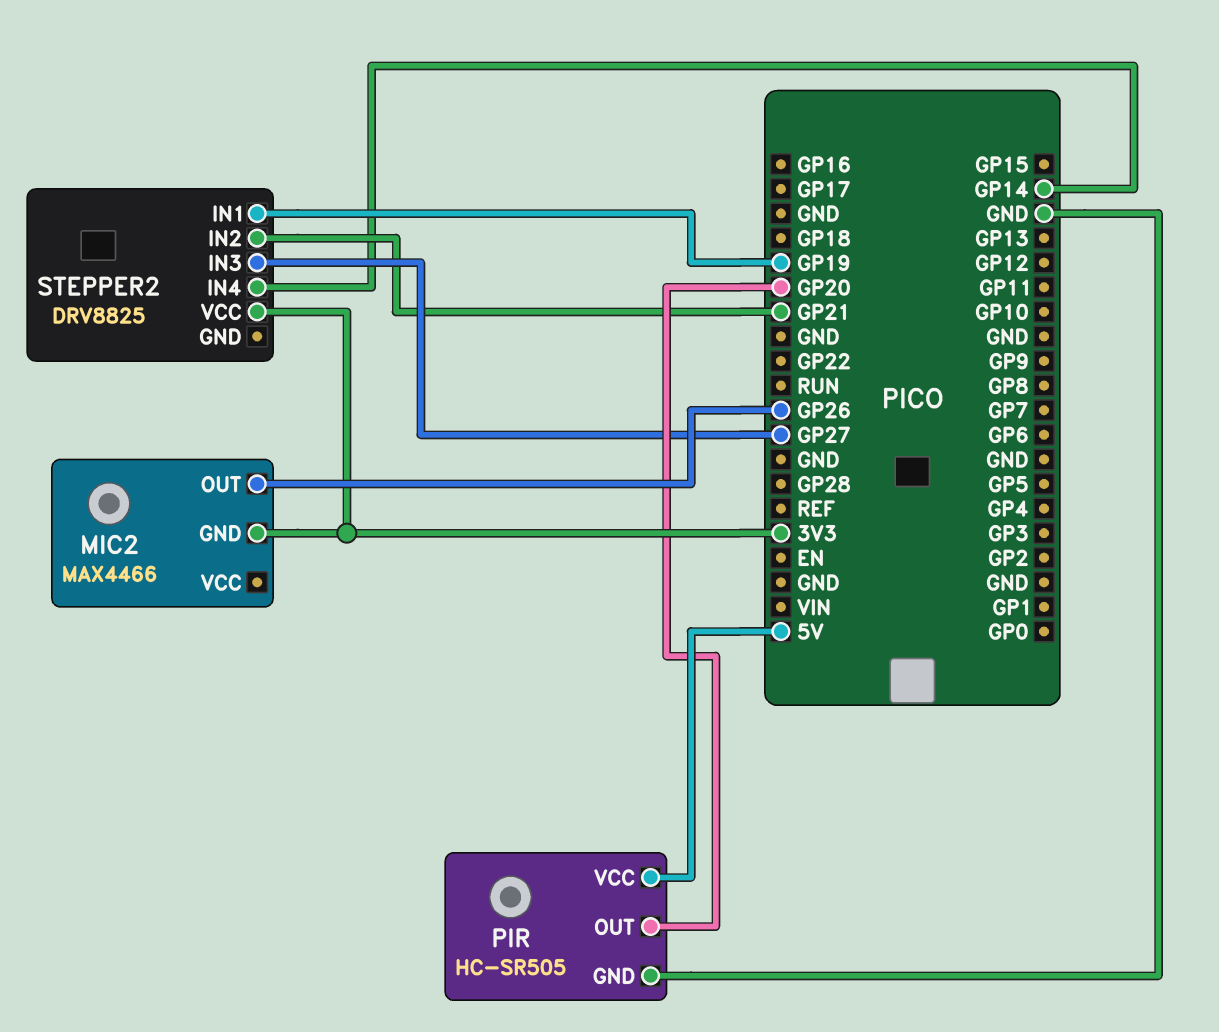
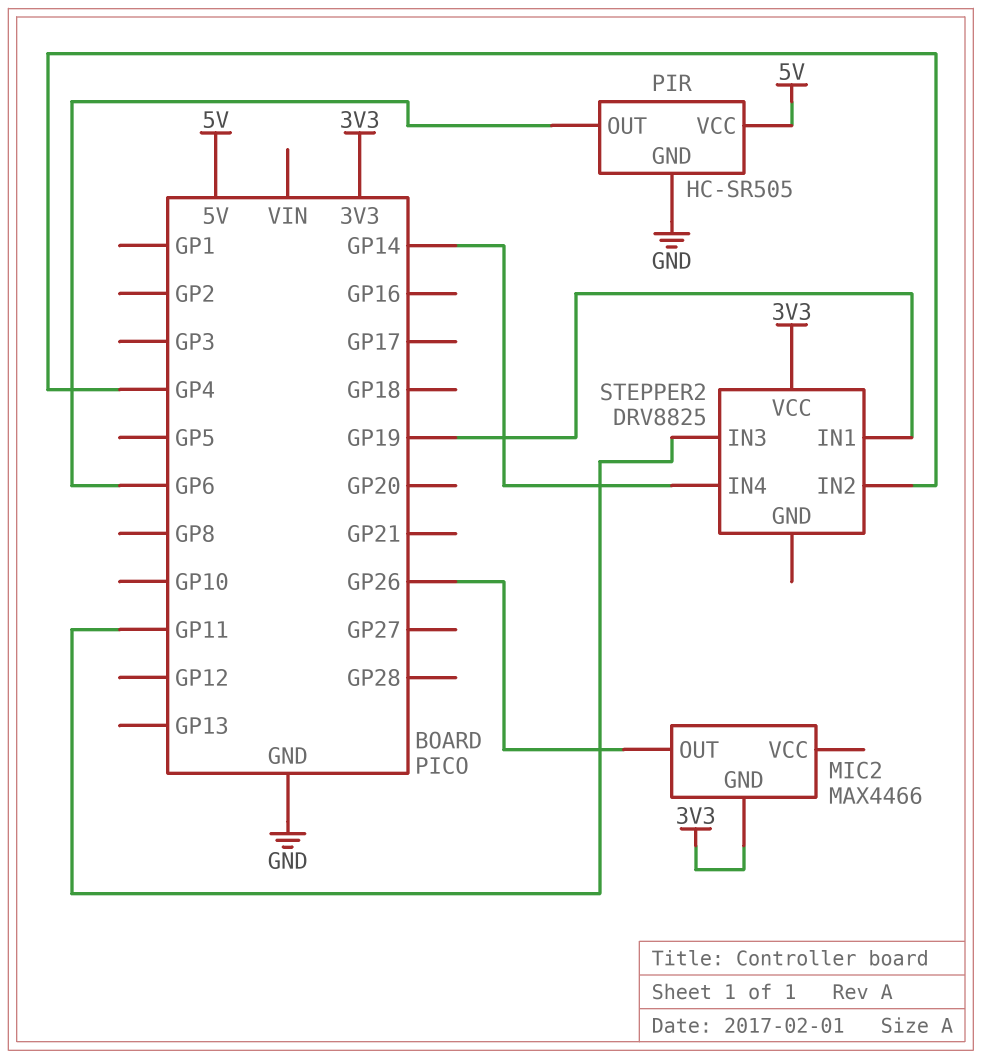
PIR pin OUT: GP20 -> GP6
STEPPER2 pin IN2: GP21 -> GP4
STEPPER2 pin IN3: GP27 -> GP11

